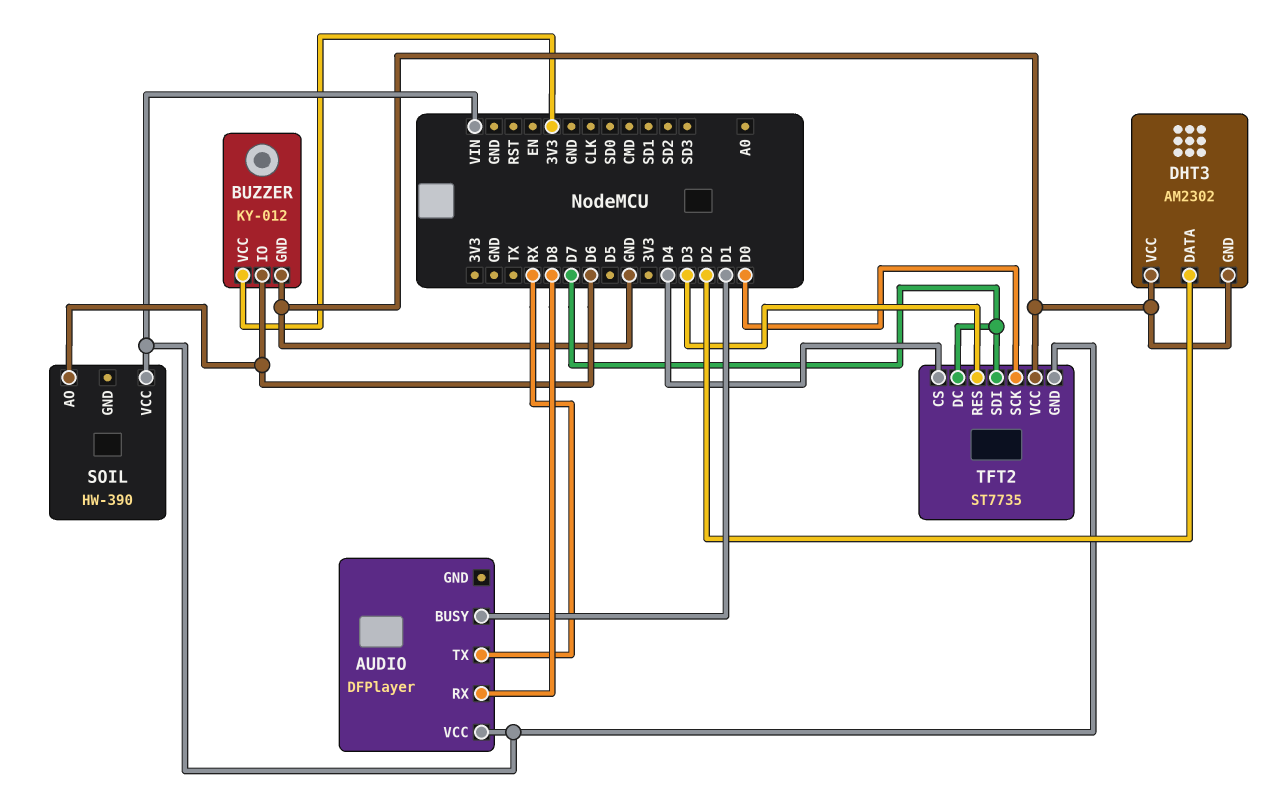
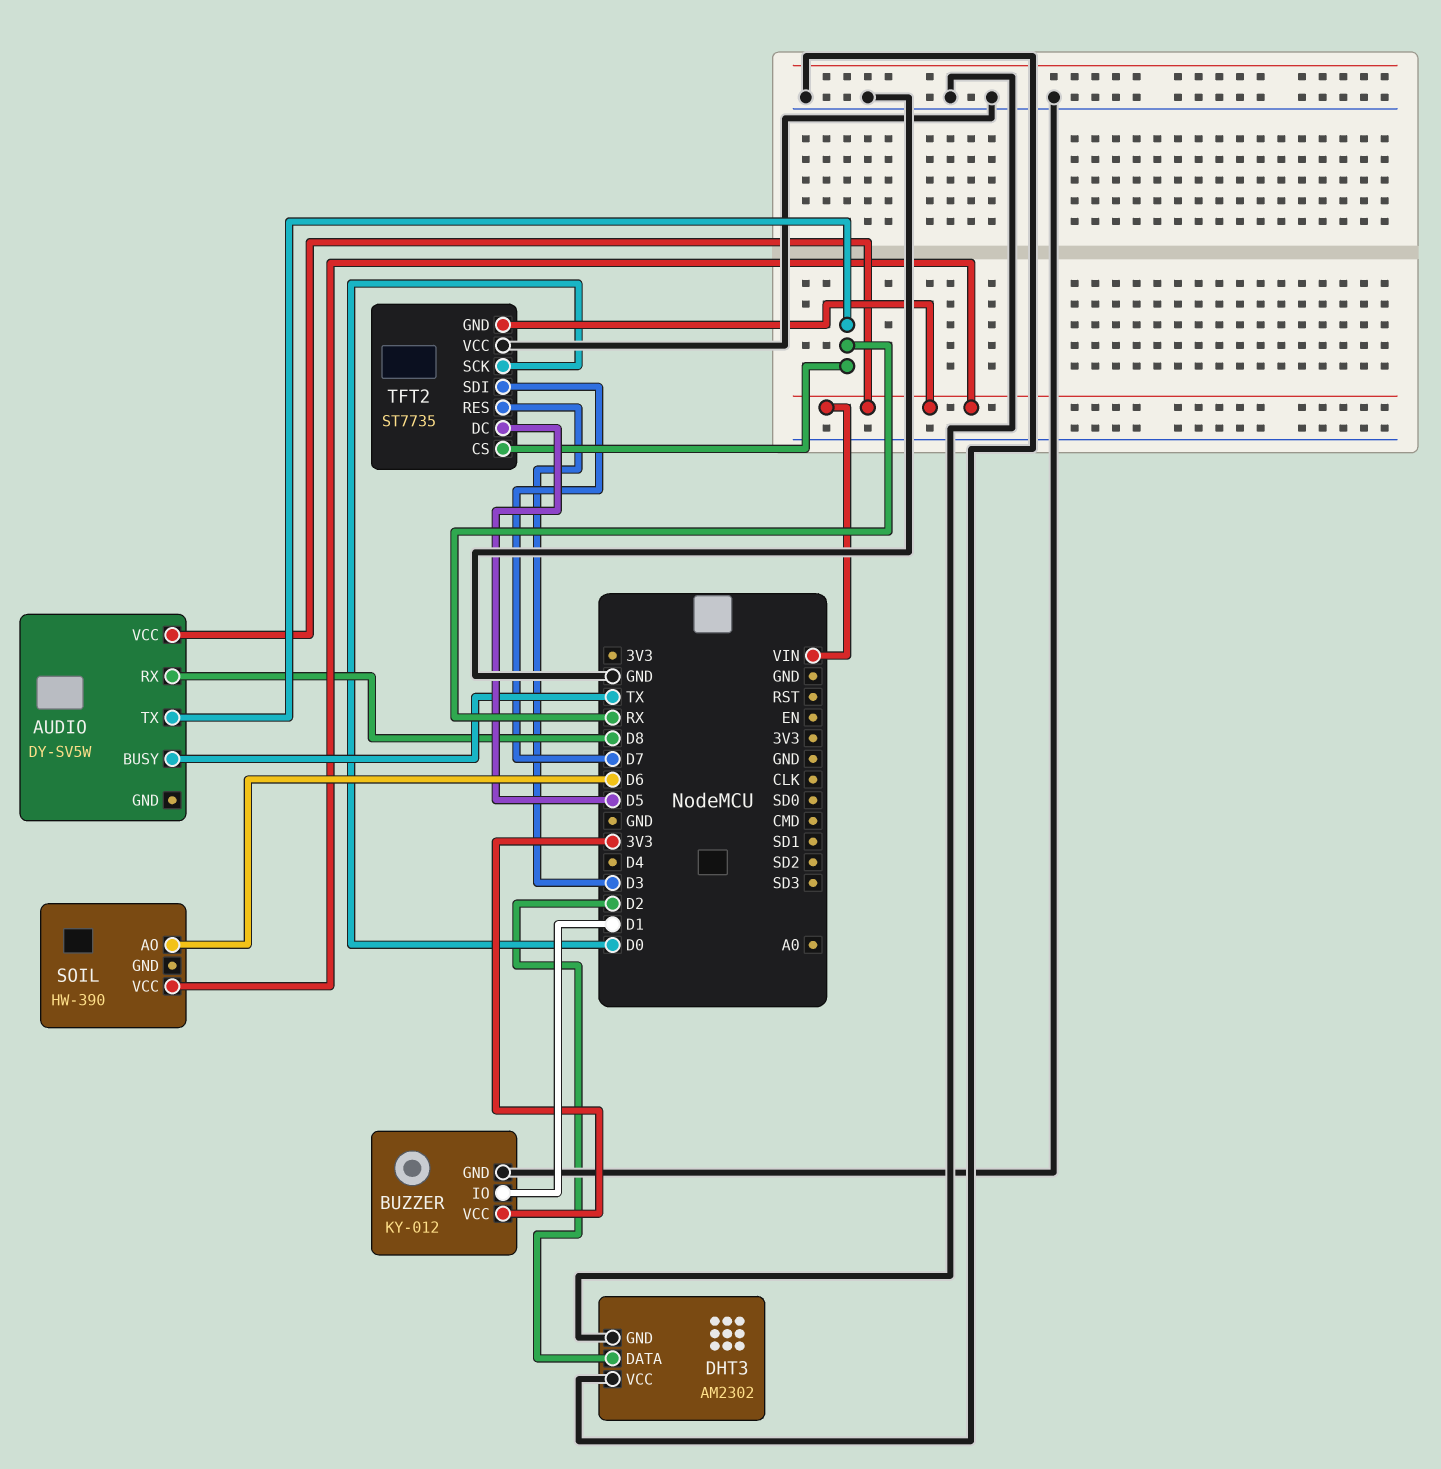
AUDIO: DFPlayer -> DY-SV5W
AUDIO pin BUSY: D1 -> TX
BUZZER pin IO: D6 -> D1
TFT2 pin CS: D4 -> RX
TFT2 pin DC: D7 -> D5

